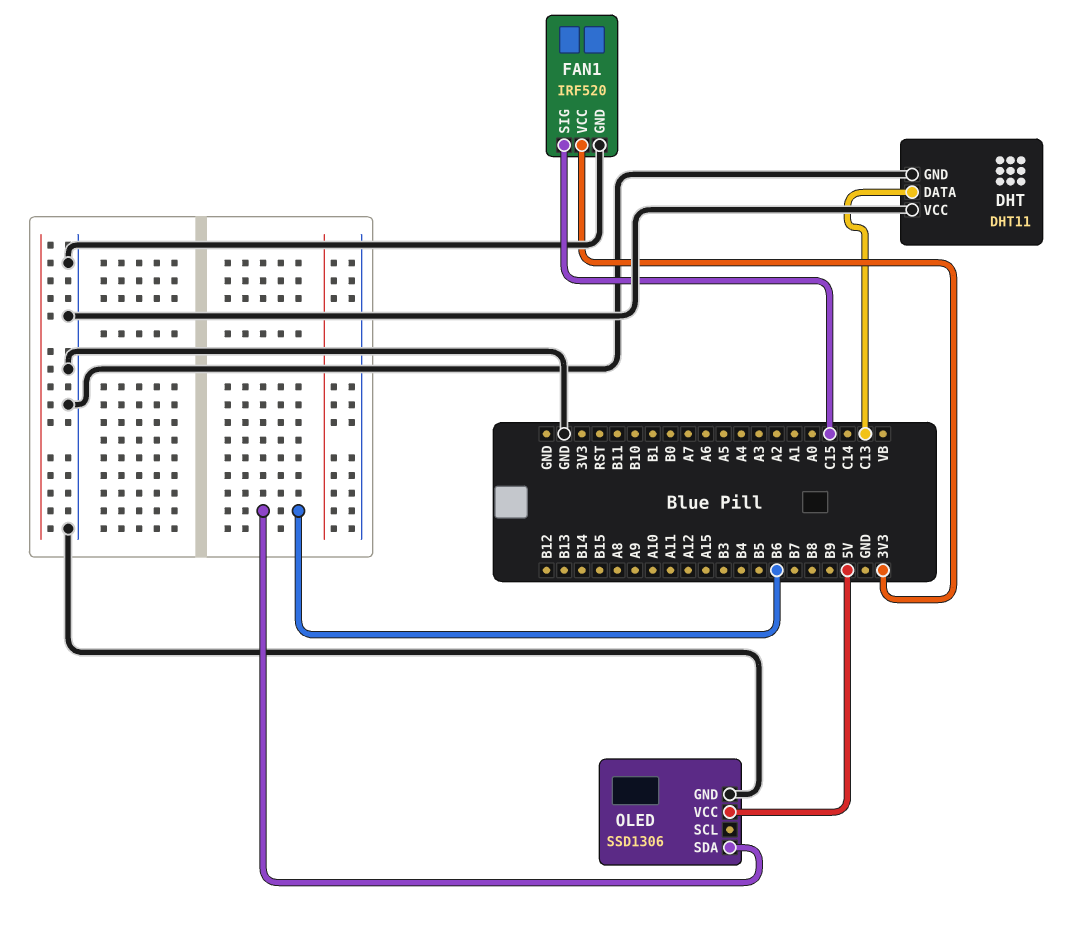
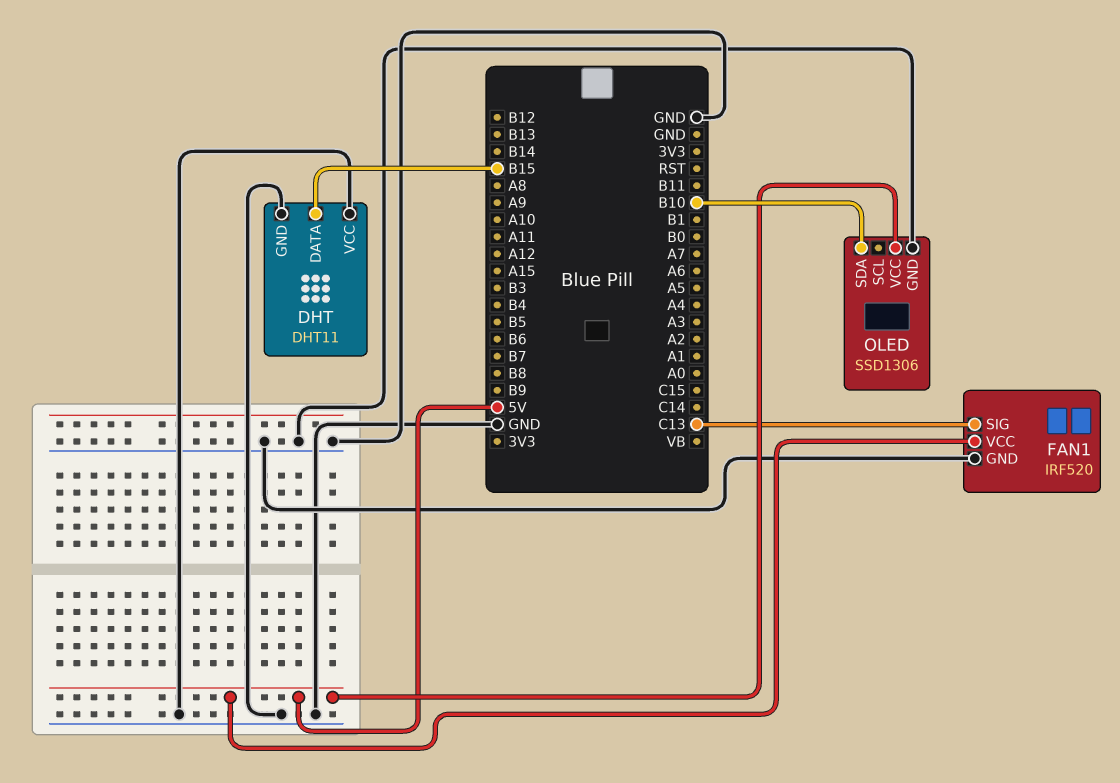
DHT pin DATA: C13 -> B15
FAN1 pin SIG: C15 -> C13
FAN1 pin VCC: 3V3 -> 5V
OLED pin SDA: B6 -> B10

